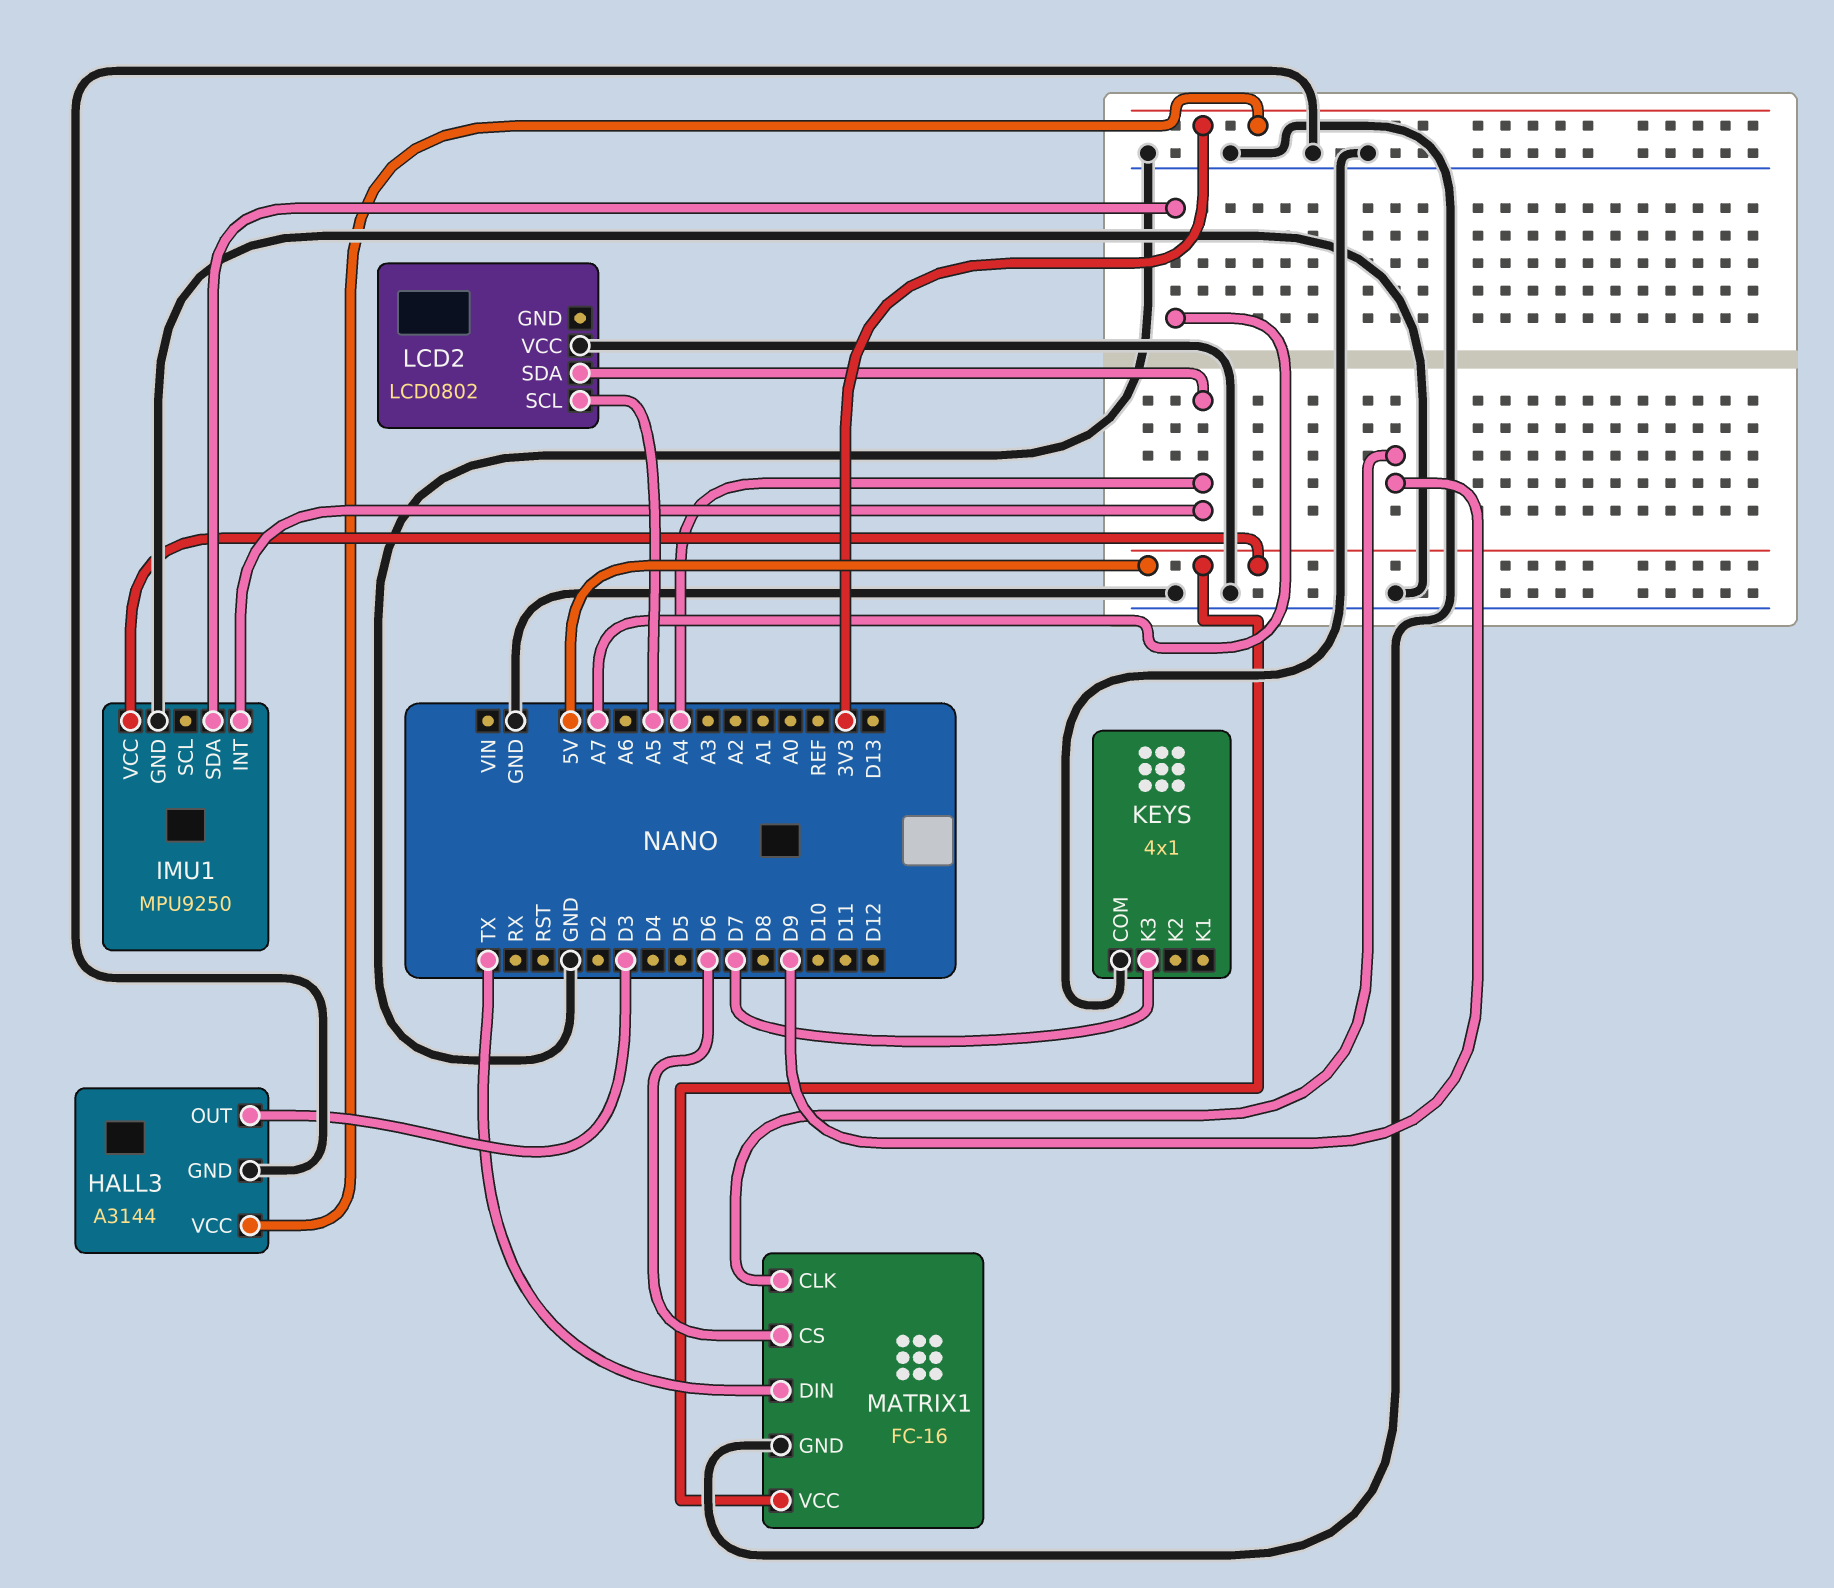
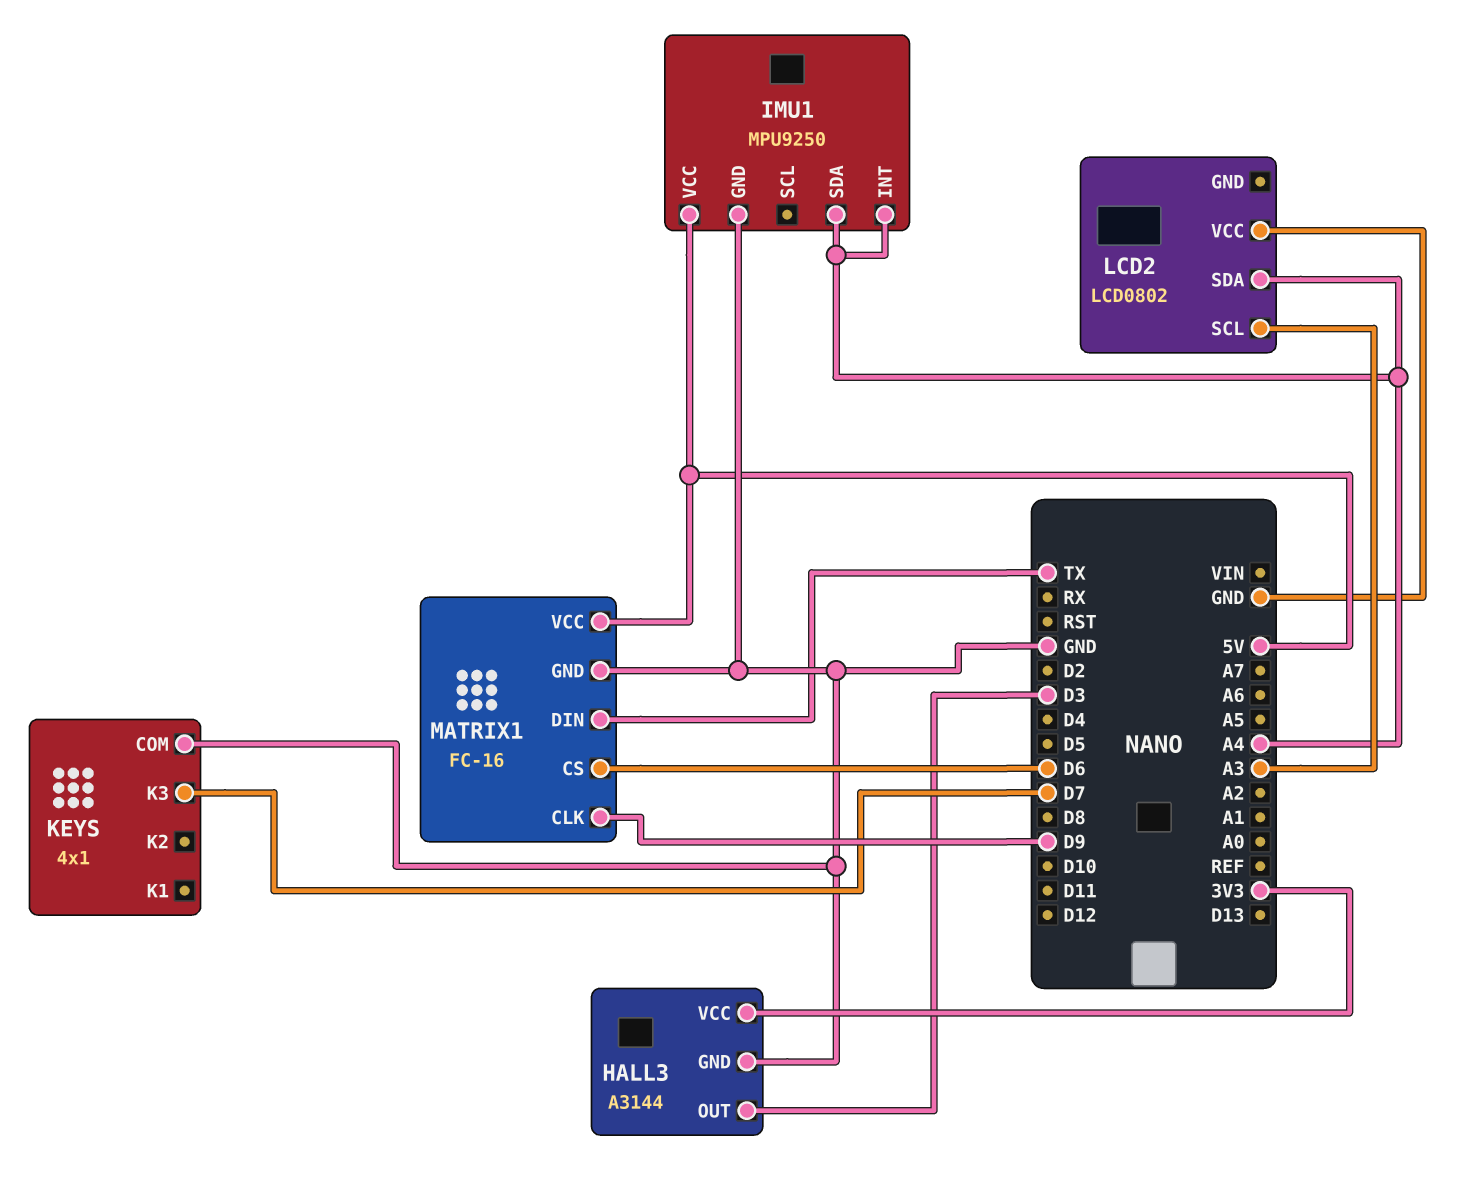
IMU1 pin SDA: A7 -> A4
LCD2 pin SCL: A5 -> A3

